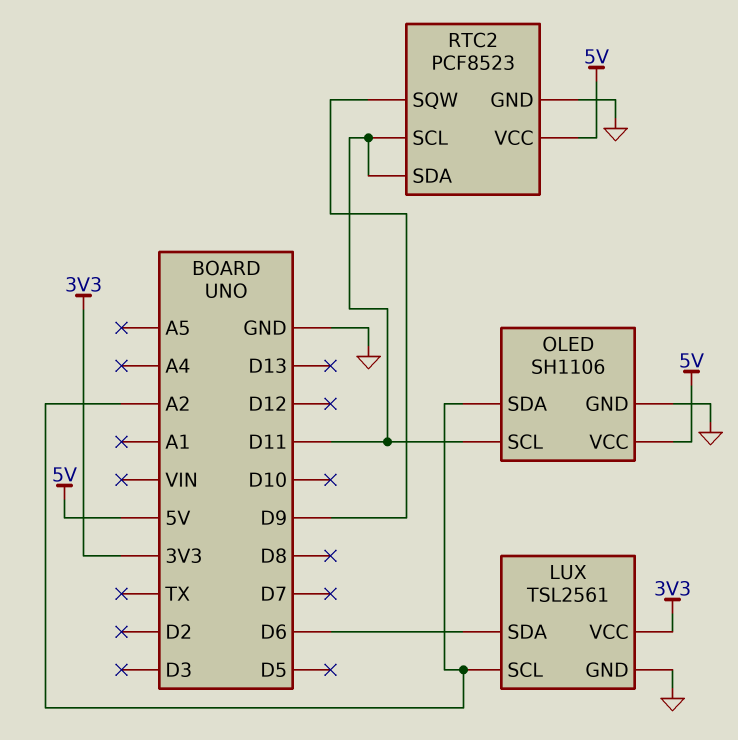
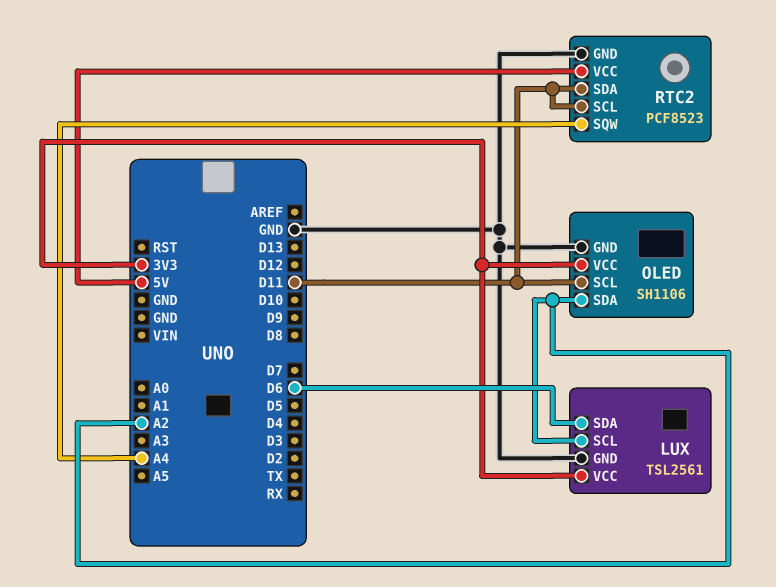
OLED pin VCC: 5V -> 3V3
RTC2 pin SQW: D9 -> A4

